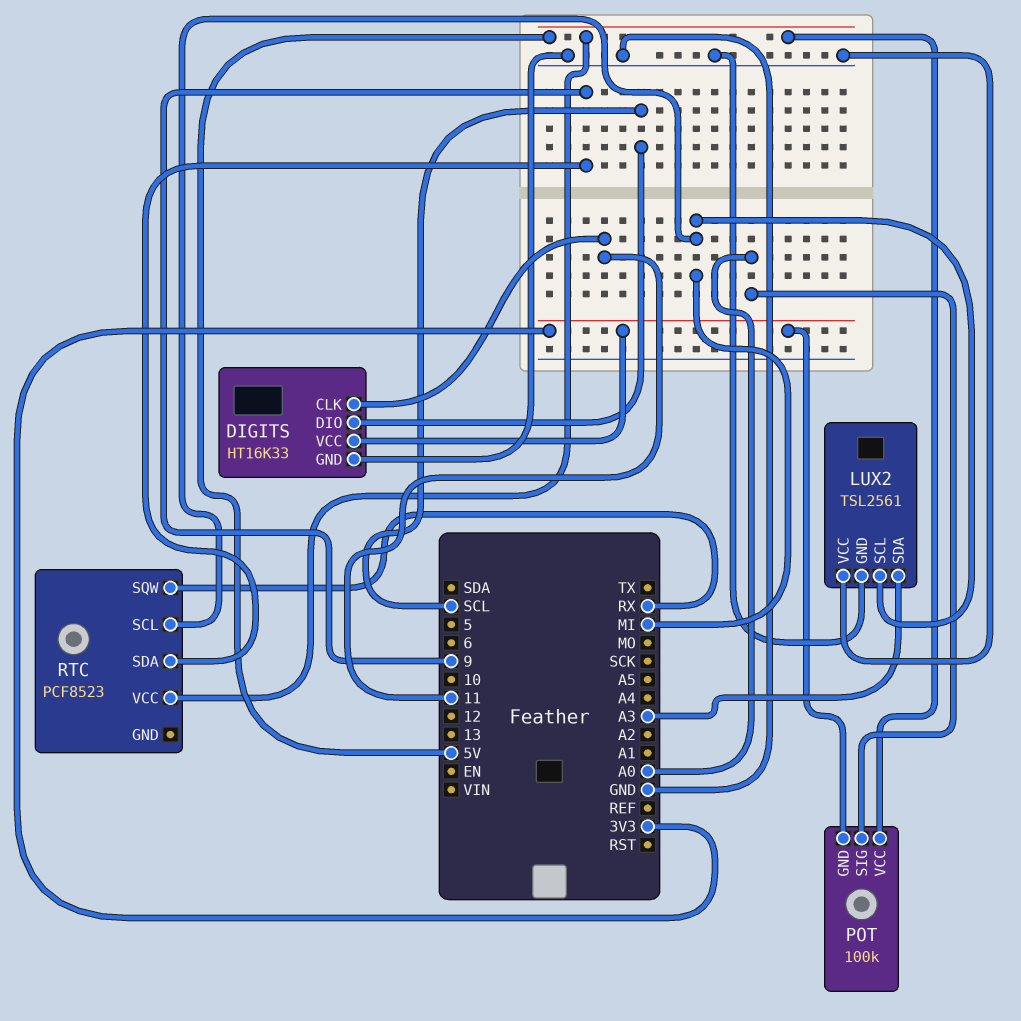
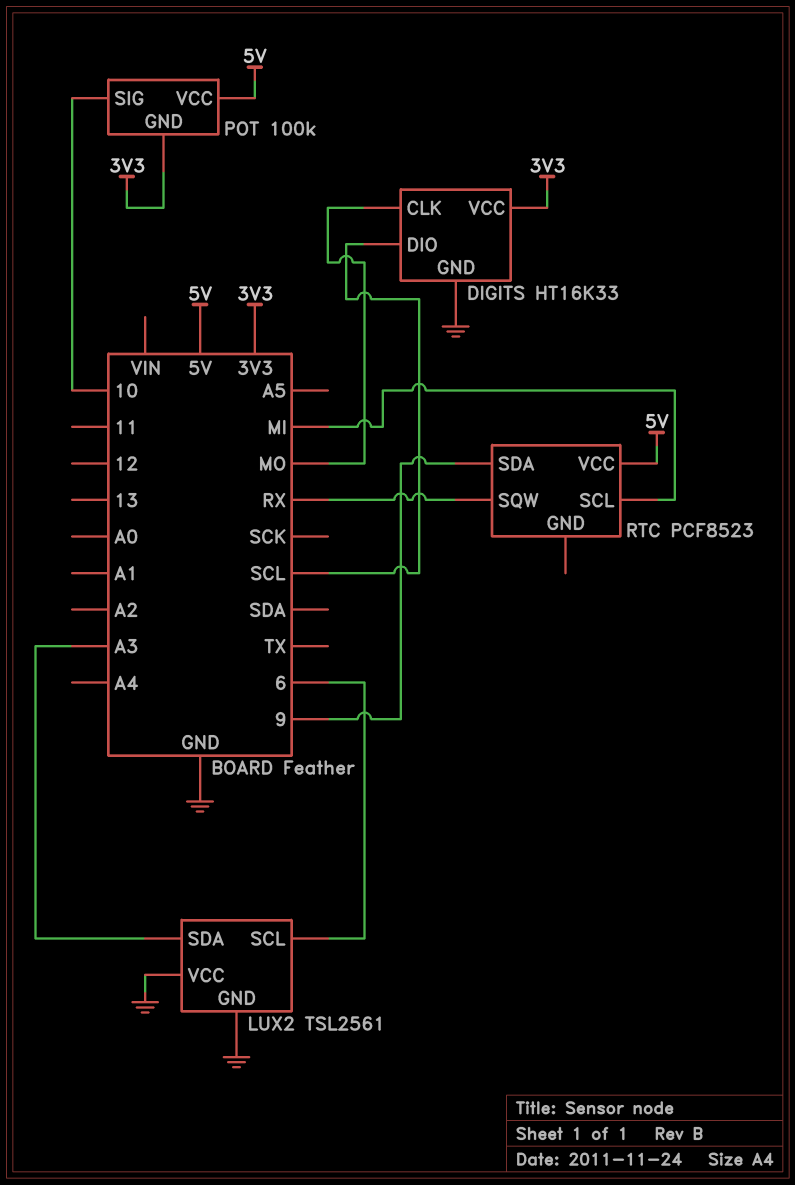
DIGITS pin CLK: 11 -> MO
LUX2 pin SCL: MI -> 6
POT pin SIG: A0 -> 10

